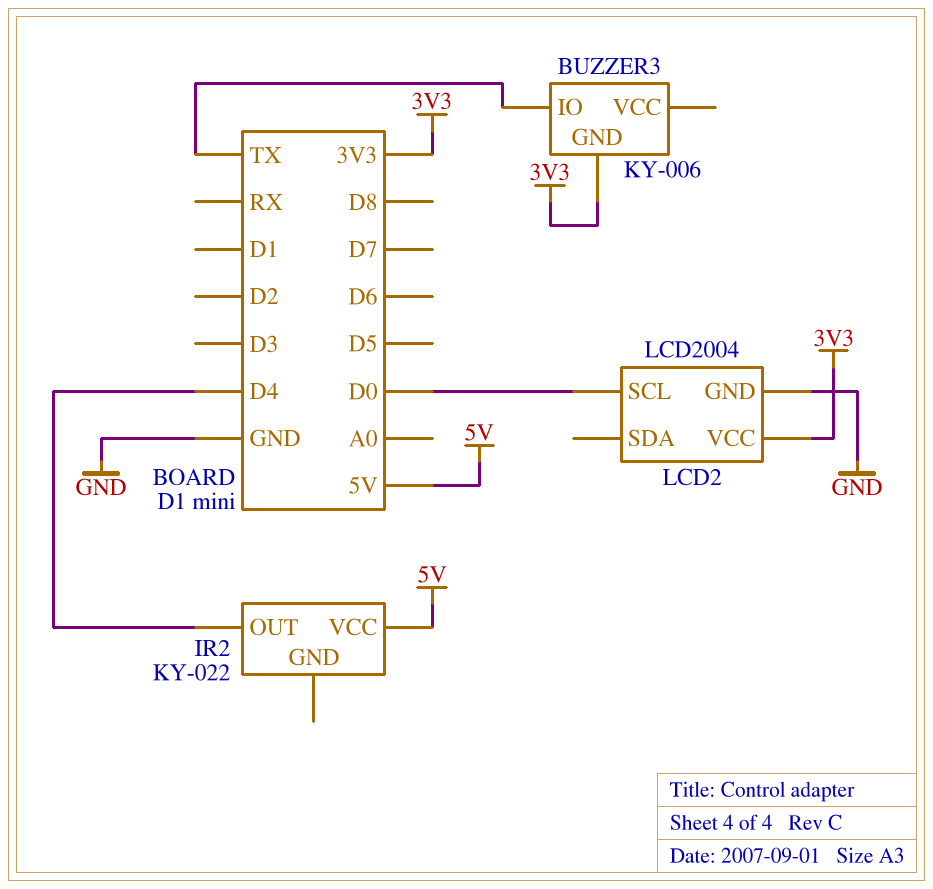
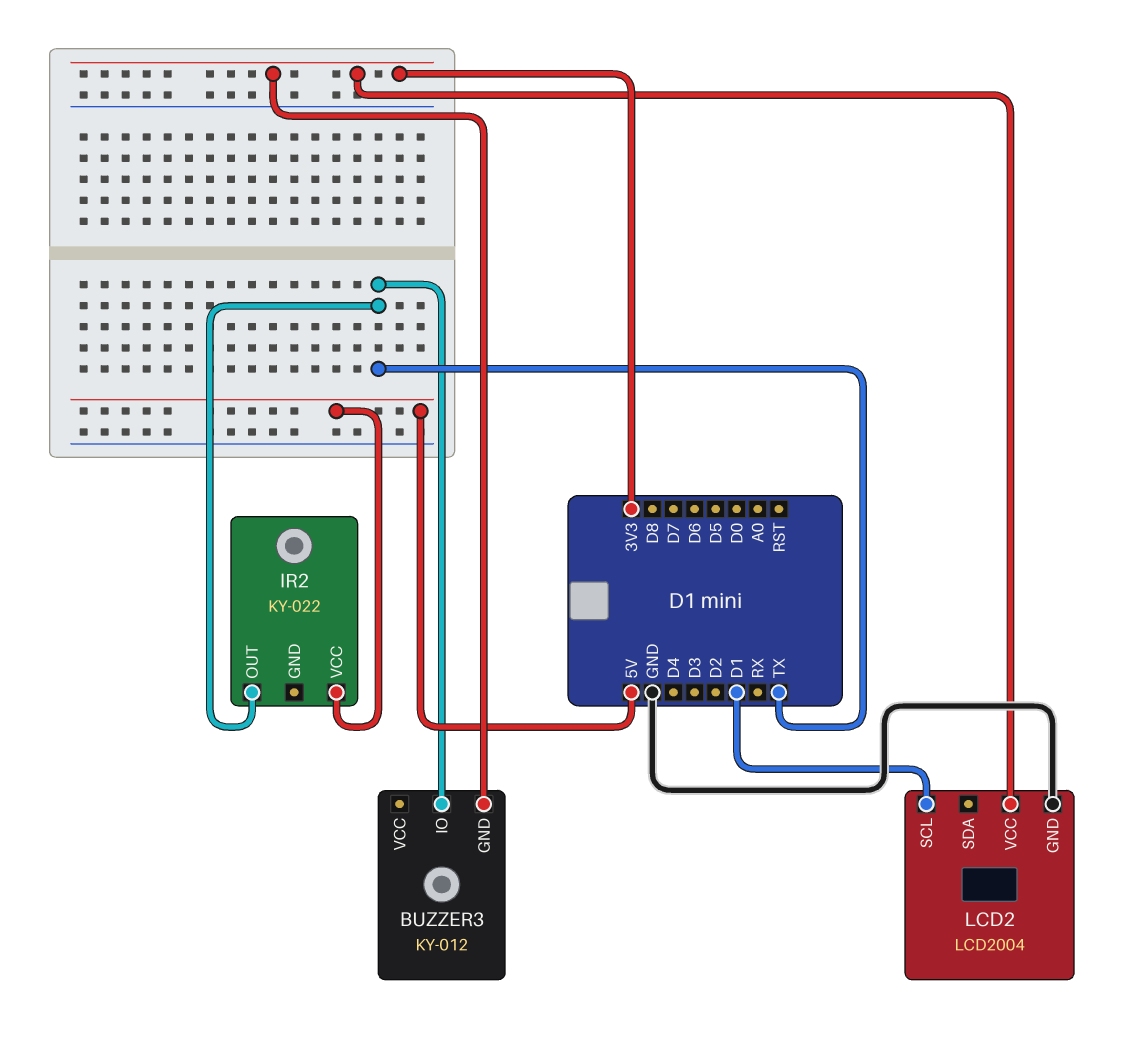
BUZZER3: KY-006 -> KY-012
IR2 pin OUT: D4 -> TX
LCD2 pin SCL: D0 -> D1

